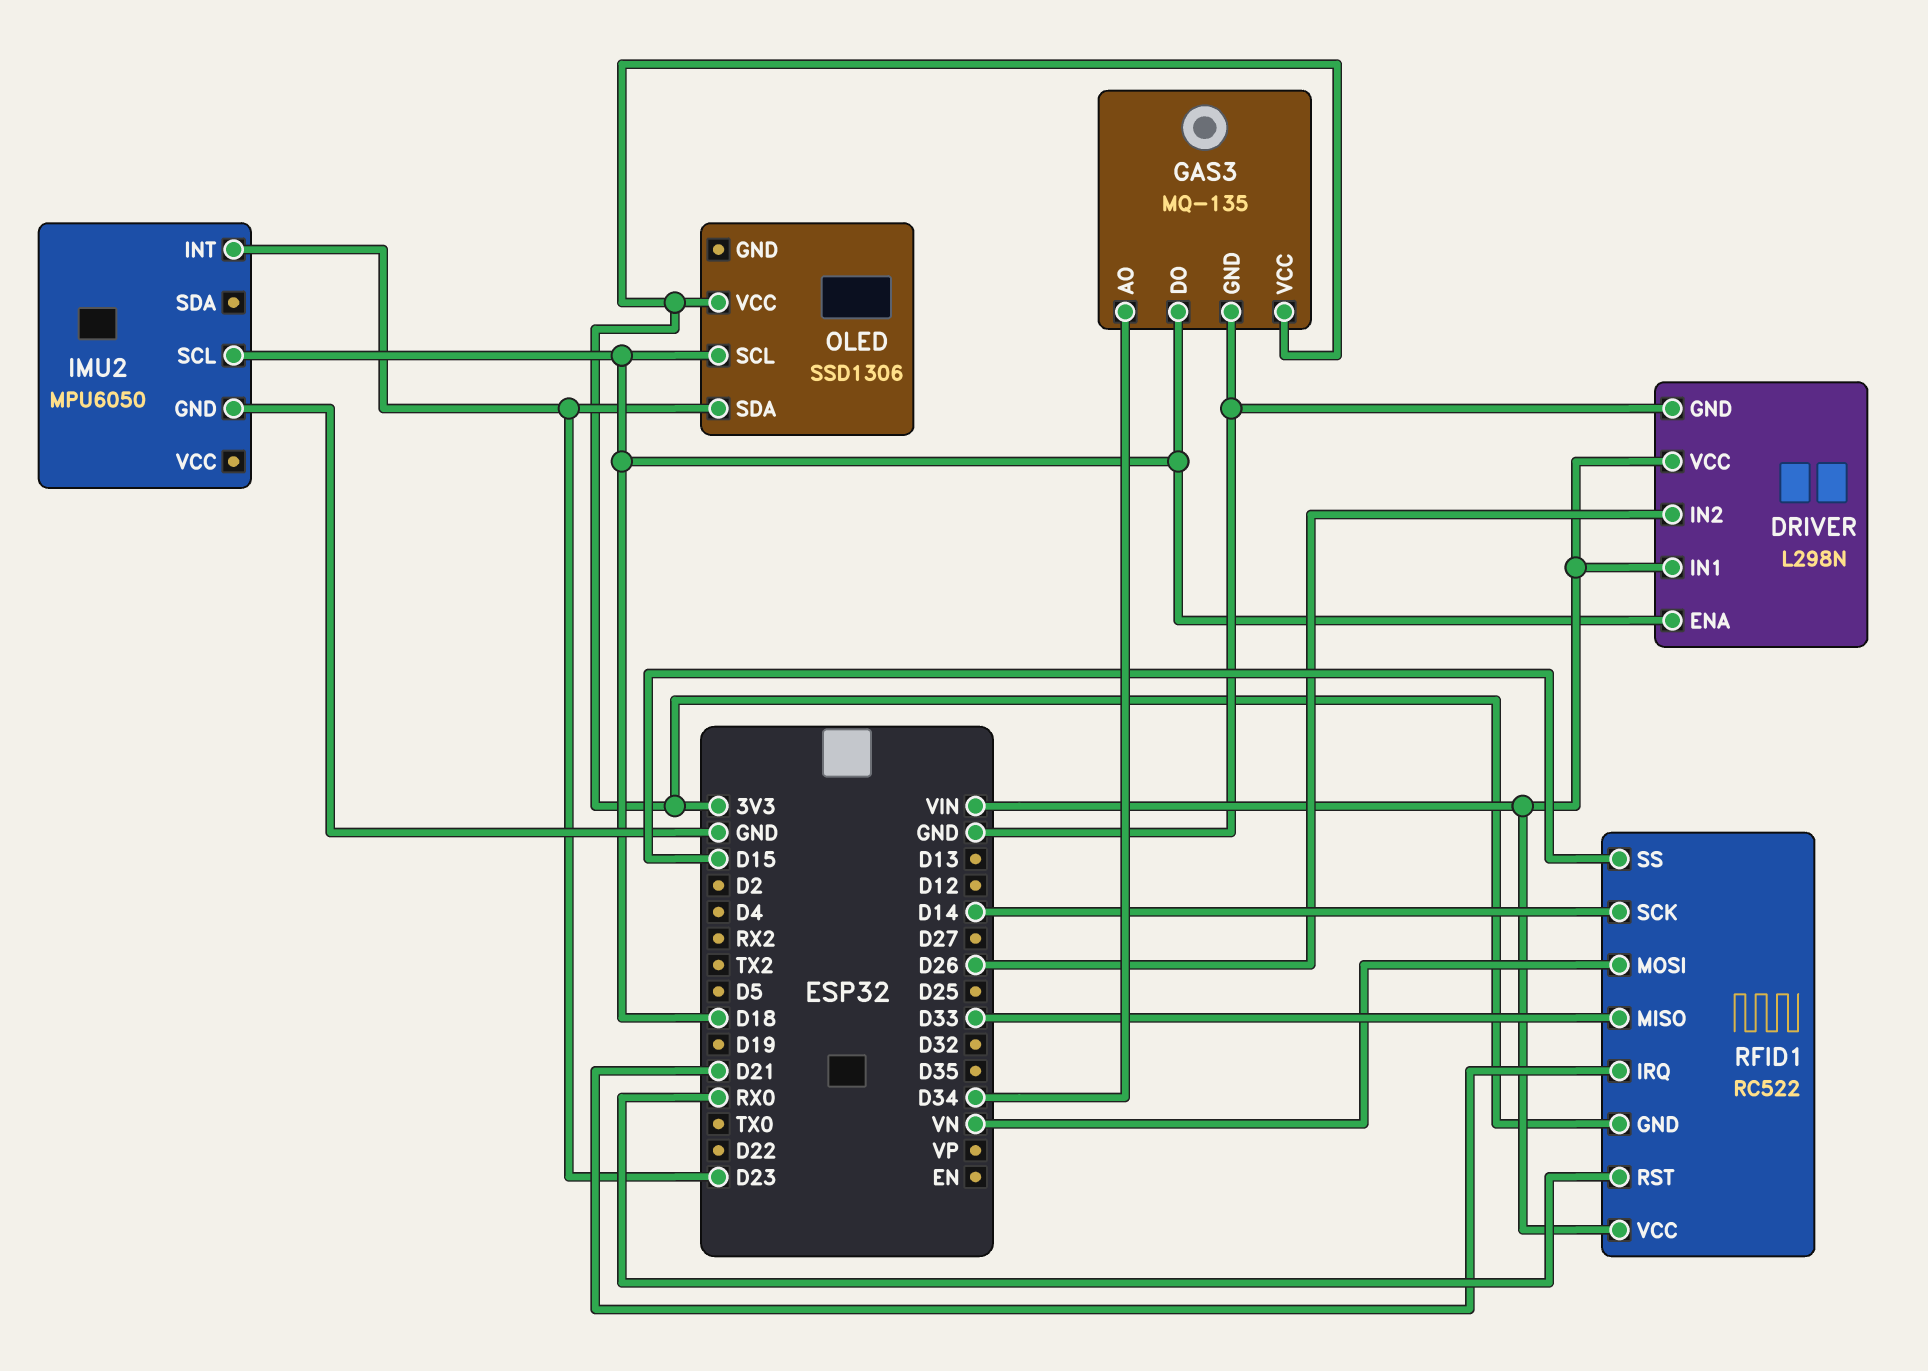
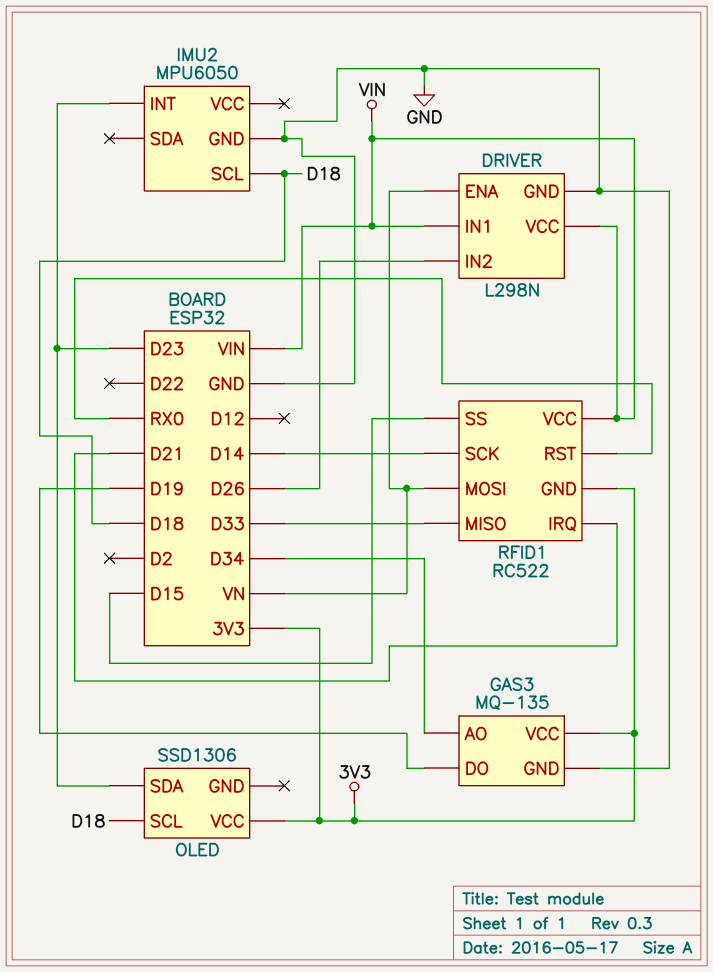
DRIVER pin ENA: D18 -> VN
GAS3 pin DO: D18 -> D19

